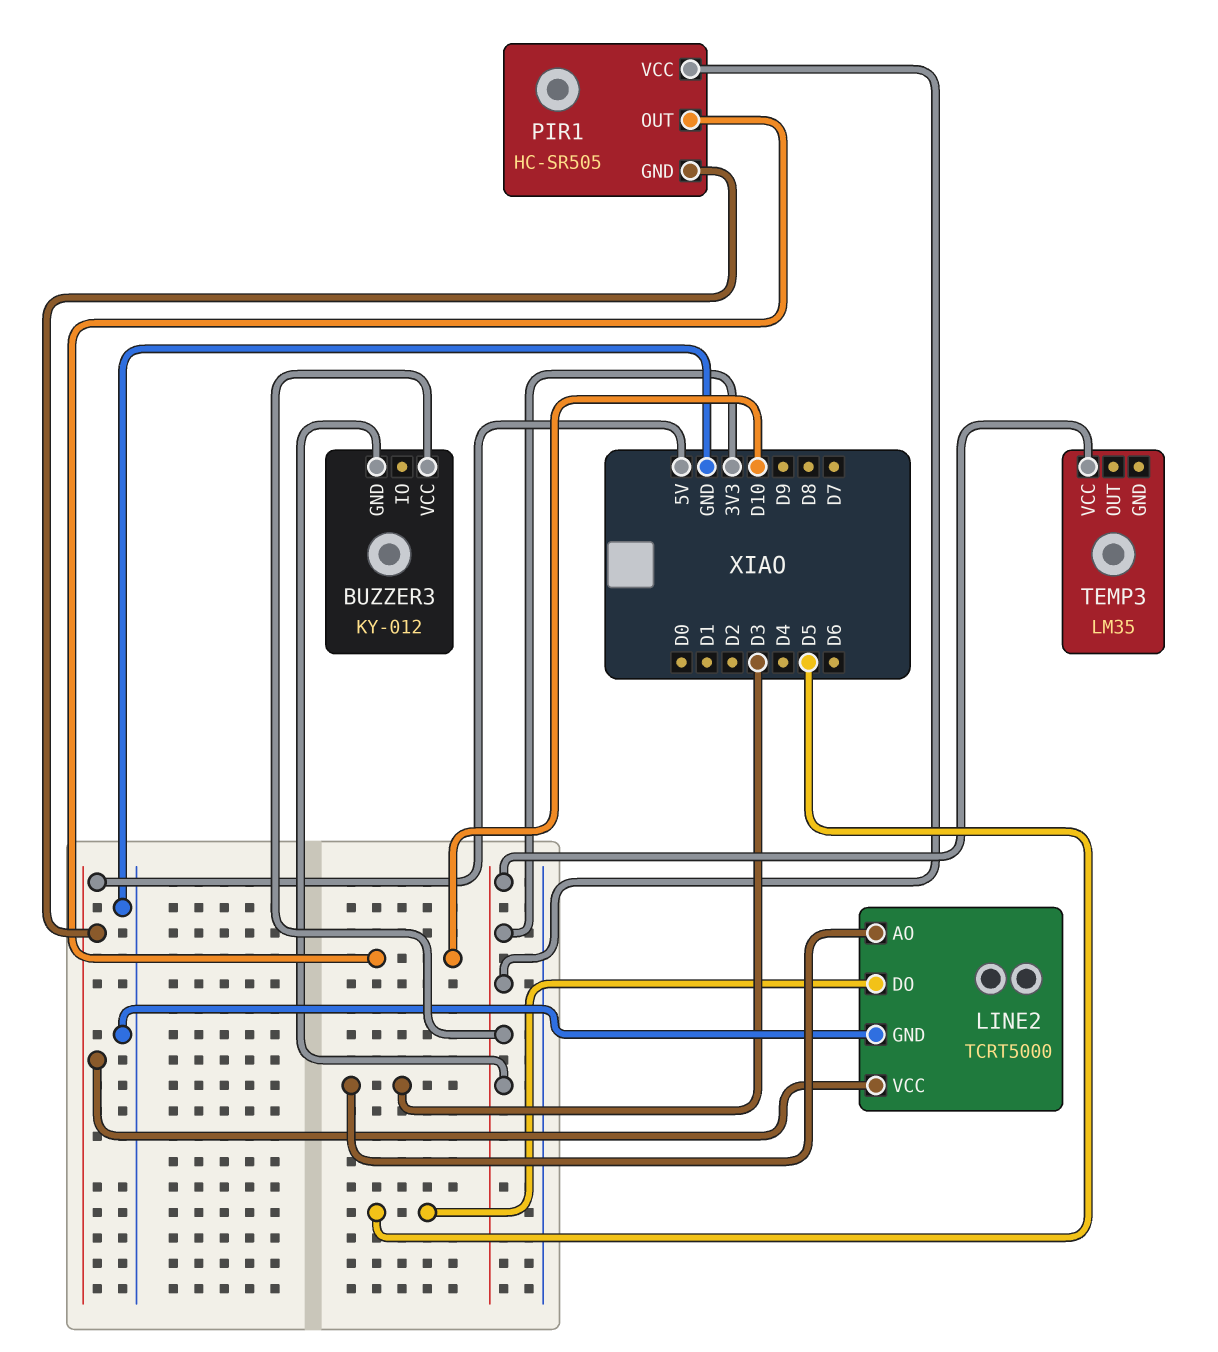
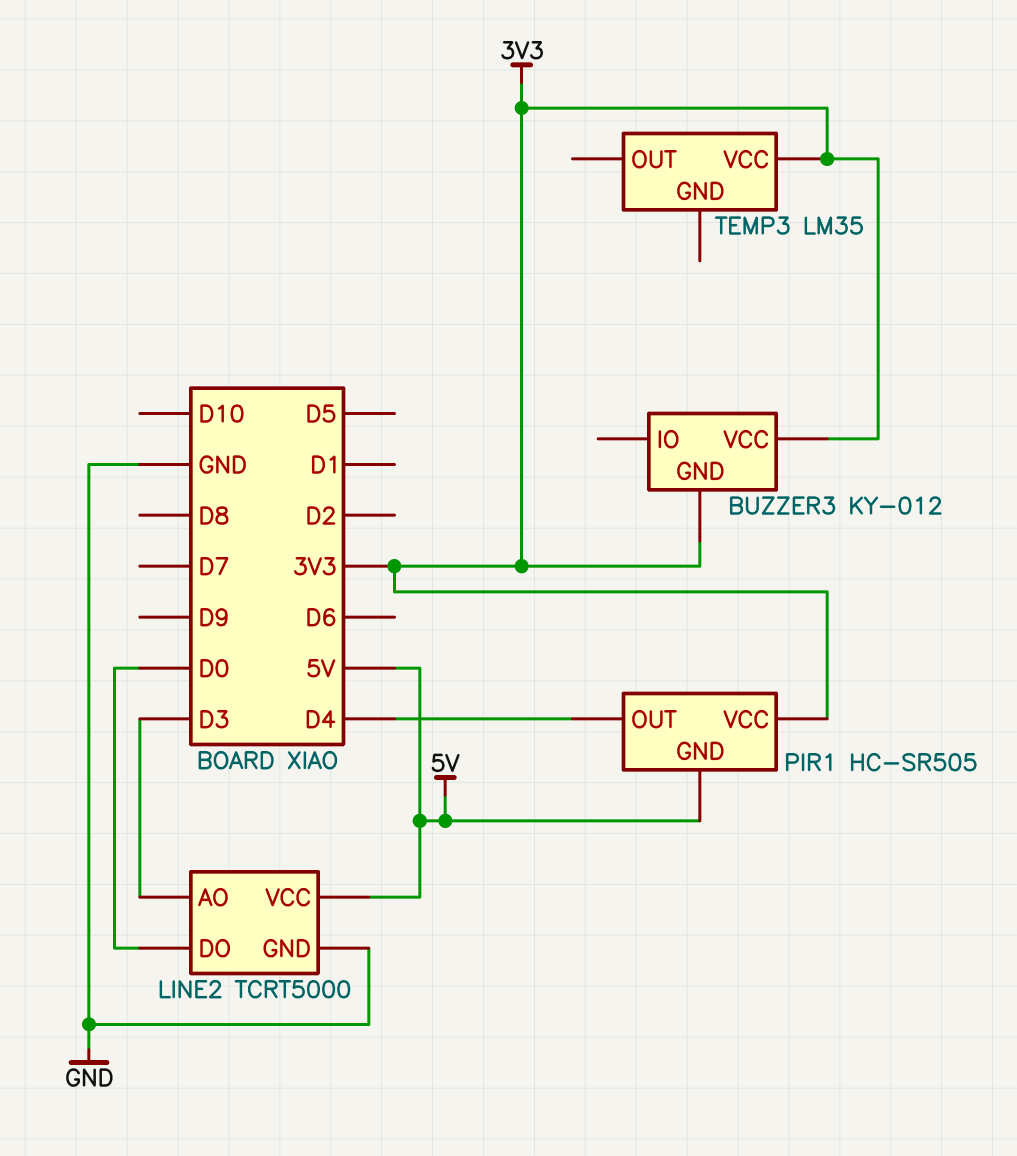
LINE2 pin DO: D5 -> D0
PIR1 pin OUT: D10 -> D4

